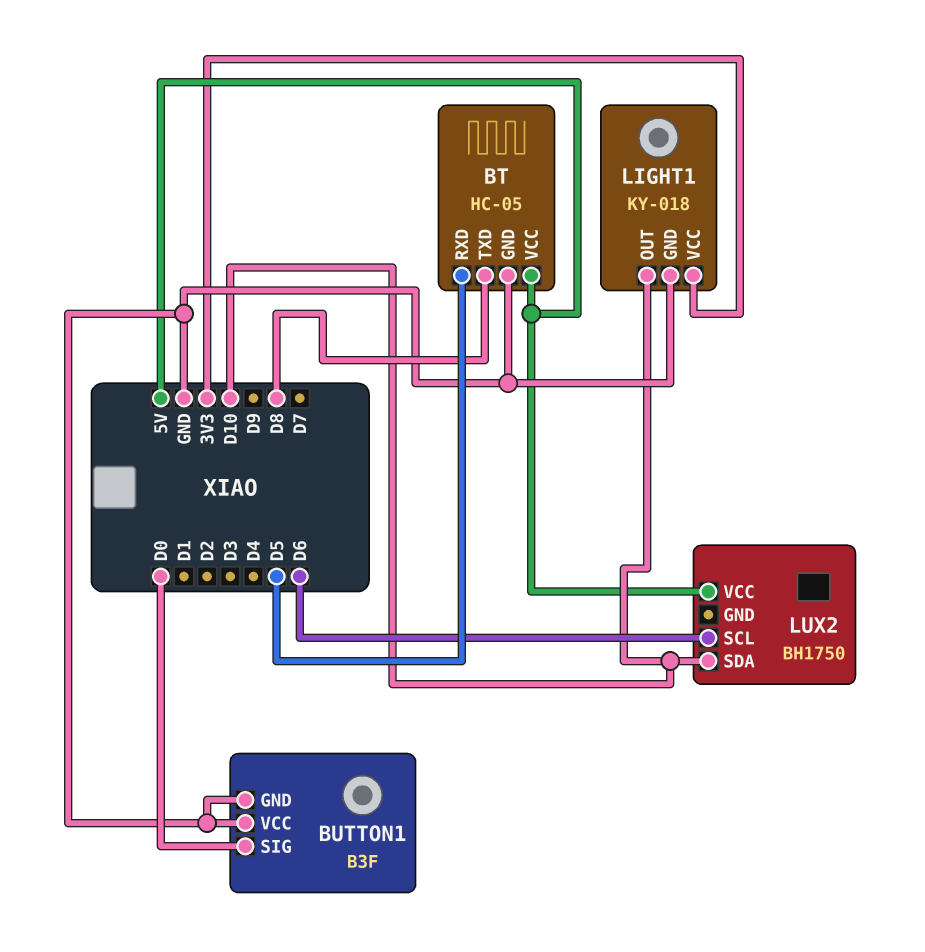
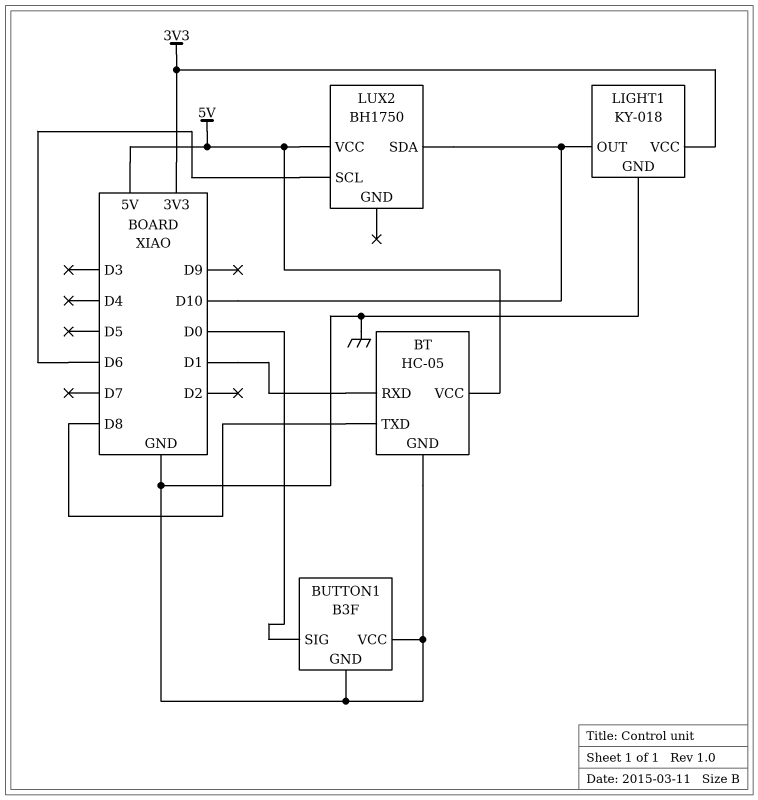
BT pin RXD: D5 -> D1

